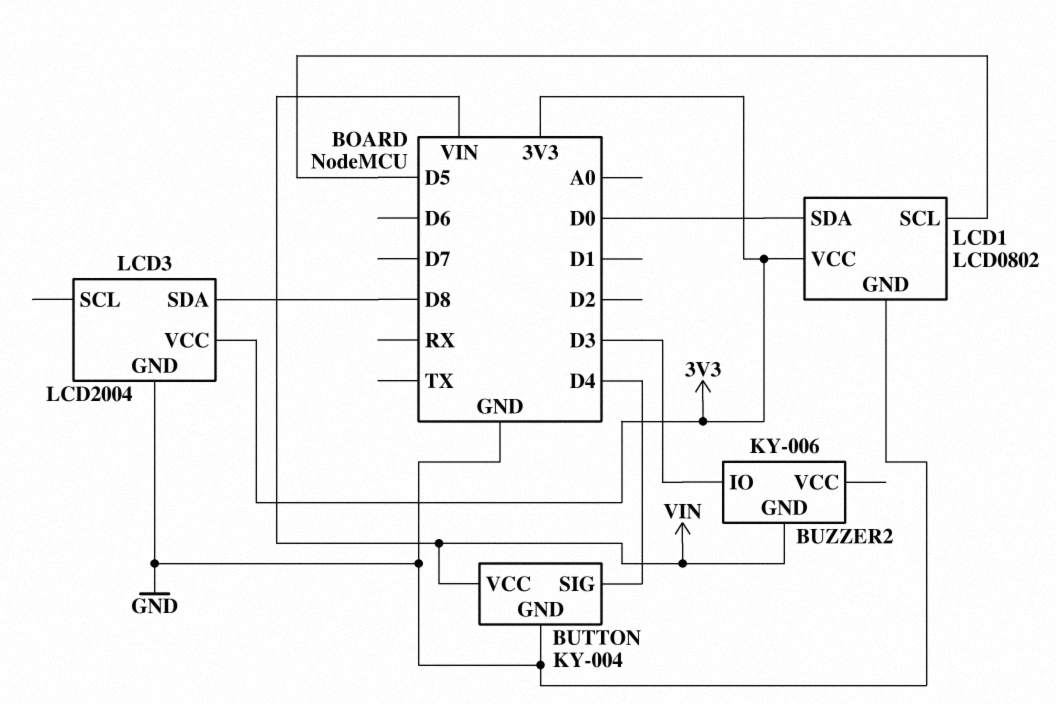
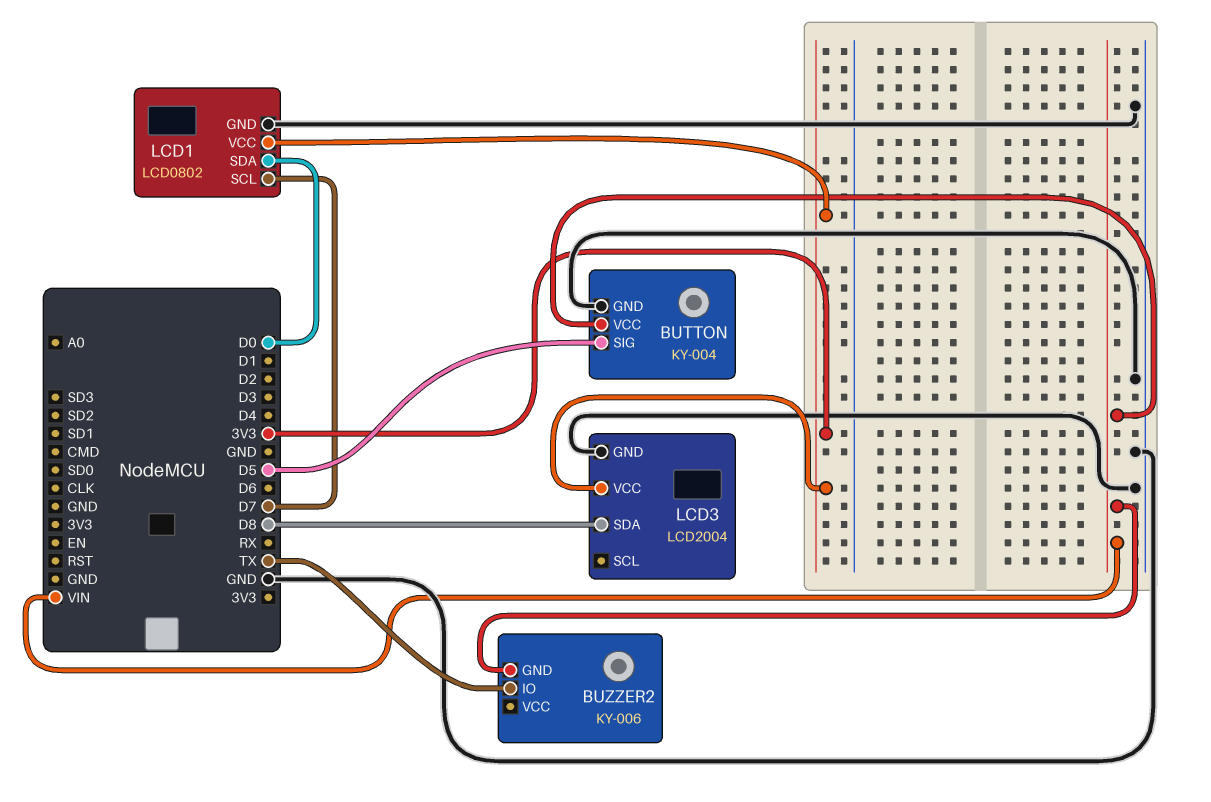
BUTTON pin SIG: D4 -> D5
BUZZER2 pin IO: D3 -> TX
LCD1 pin SCL: D5 -> D7

